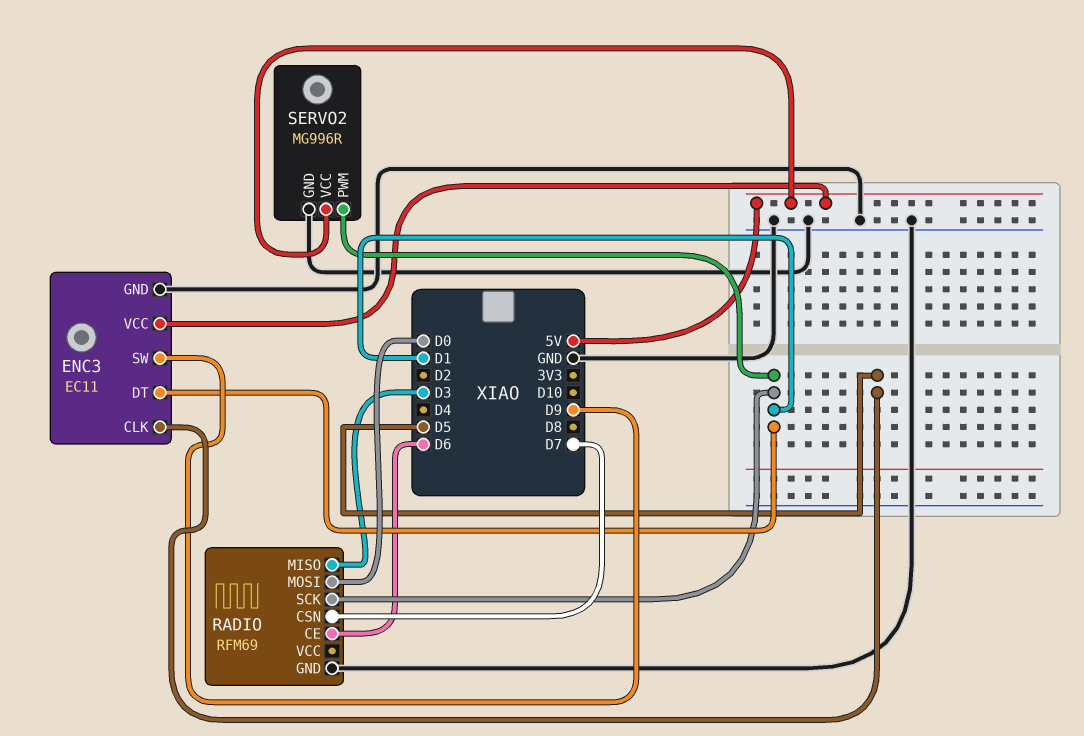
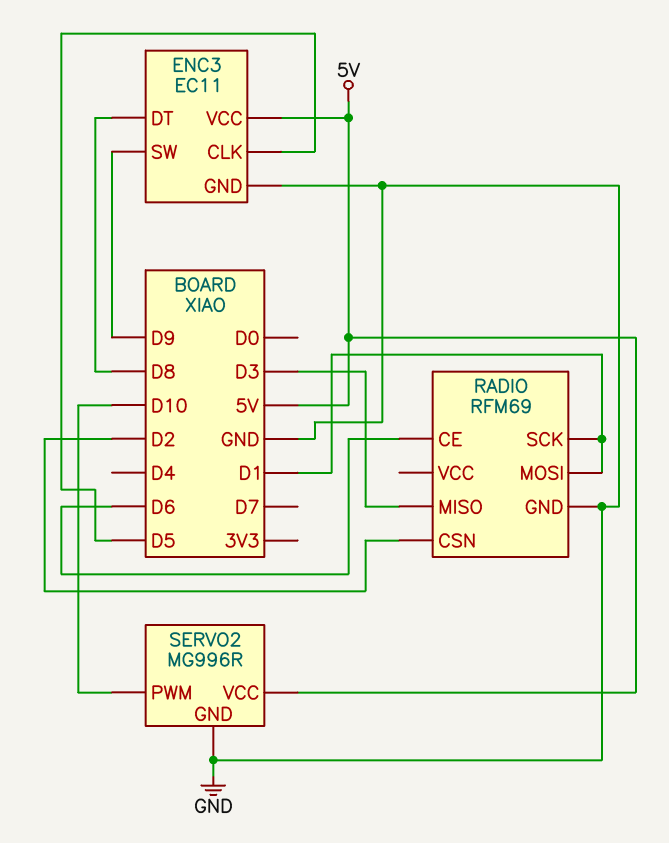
ENC3 pin DT: D1 -> D8
RADIO pin CSN: D7 -> D2
RADIO pin MOSI: D0 -> D1
SERVO2 pin PWM: D1 -> D10

